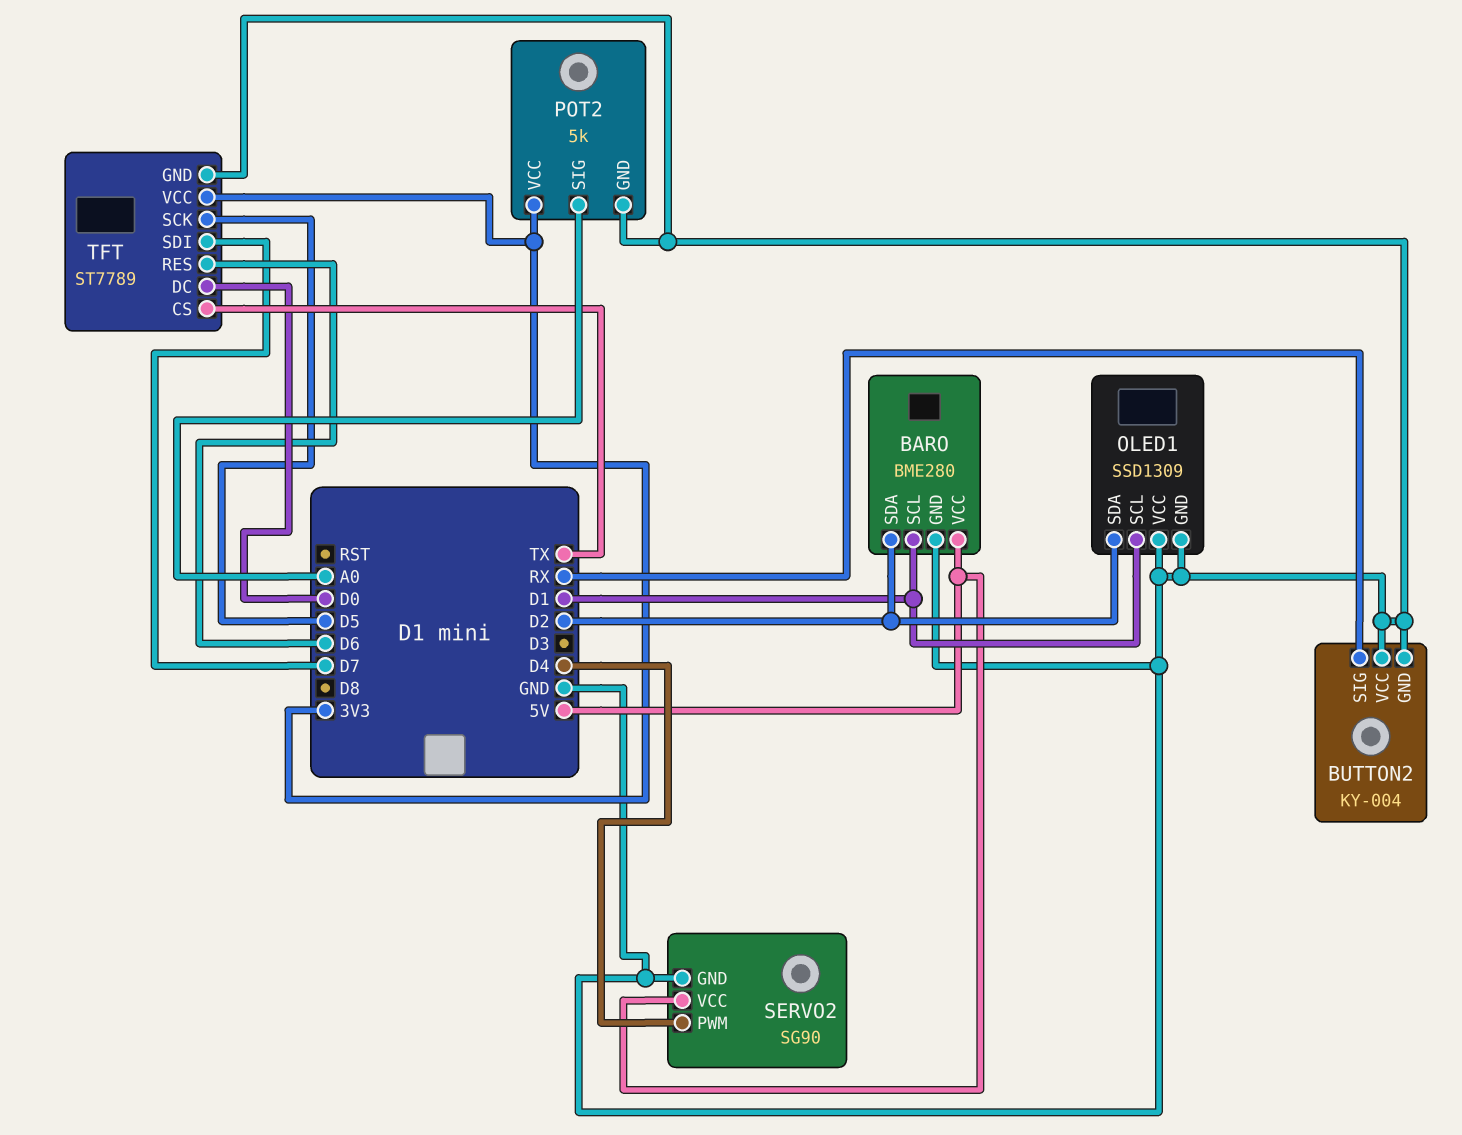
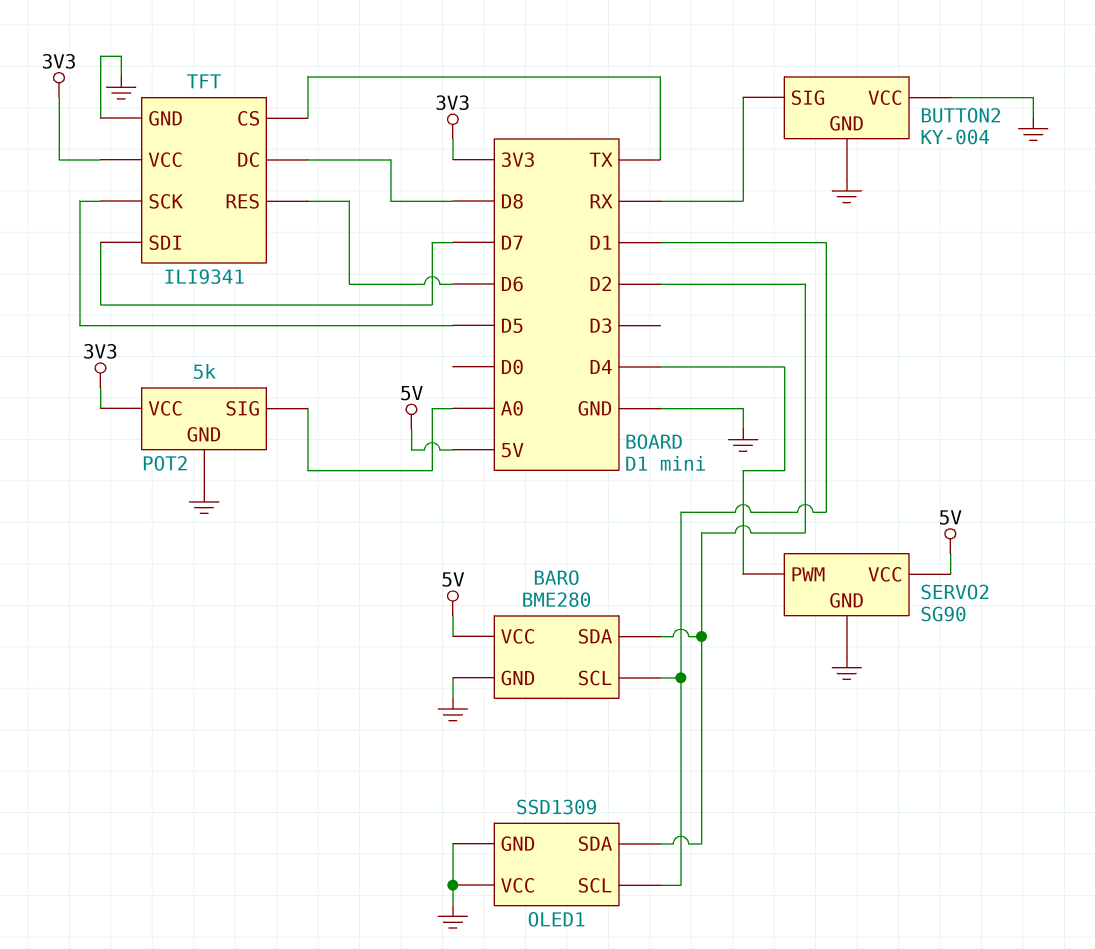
TFT: ST7789 -> ILI9341
TFT pin DC: D0 -> D8

